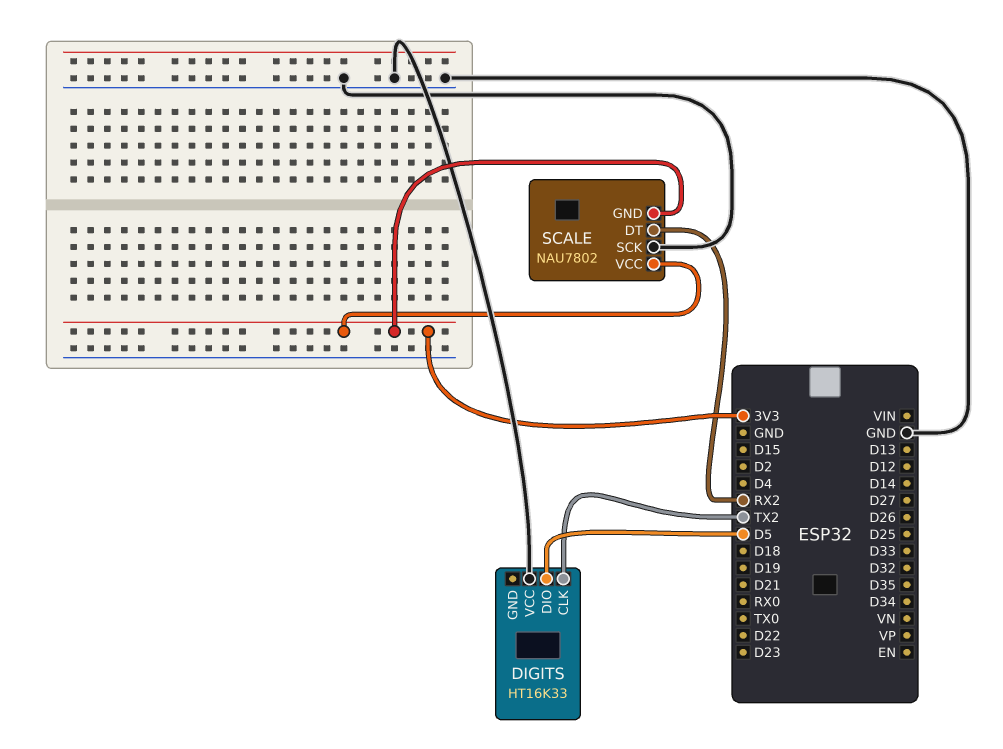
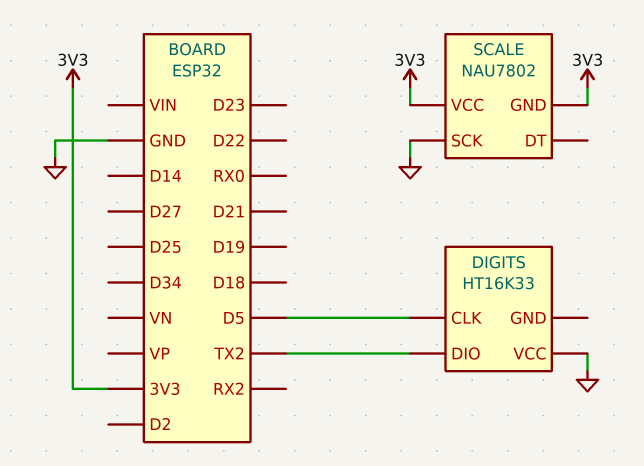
DIGITS pin CLK: TX2 -> D5
DIGITS pin DIO: D5 -> TX2
SCALE pin DT: RX2 -> none

